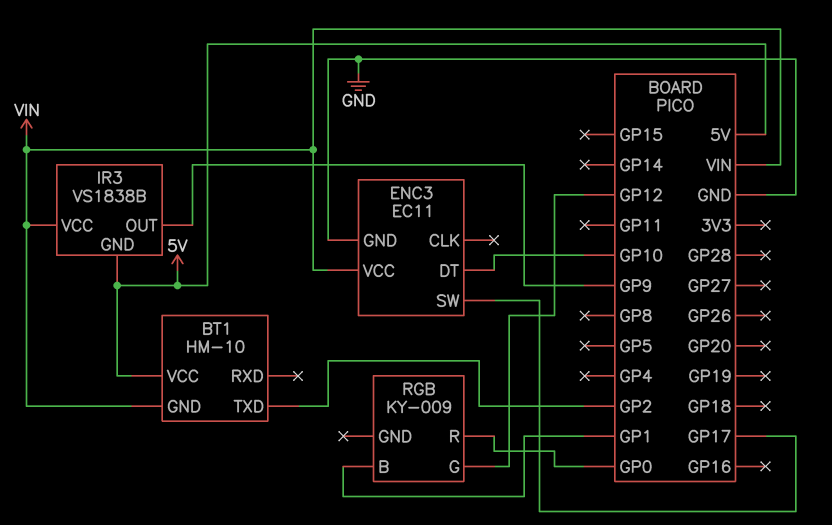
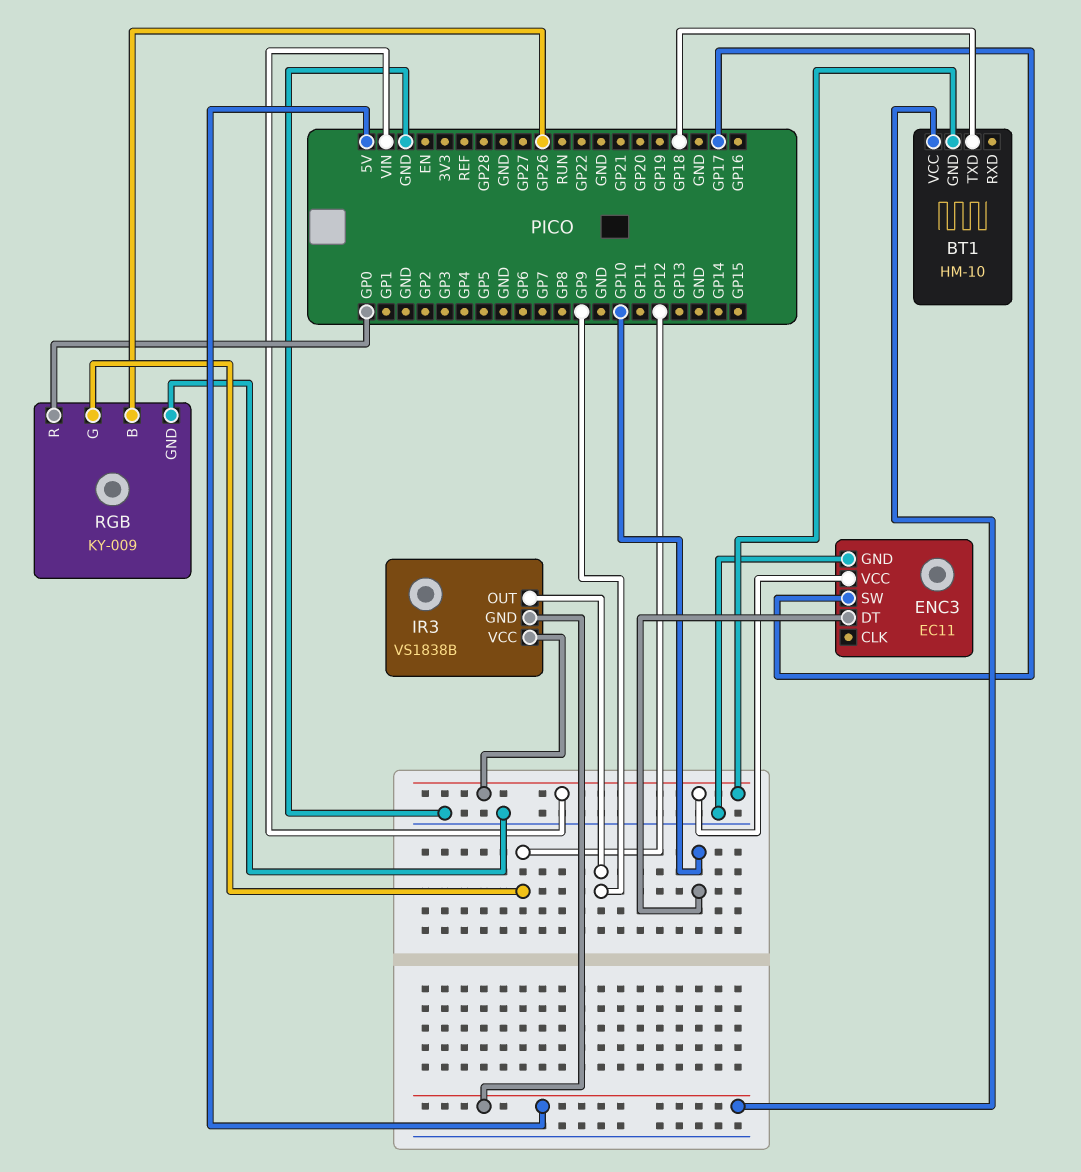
BT1 pin TXD: GP2 -> GP18
RGB pin B: GP1 -> GP26
RGB pin GND: none -> GND

